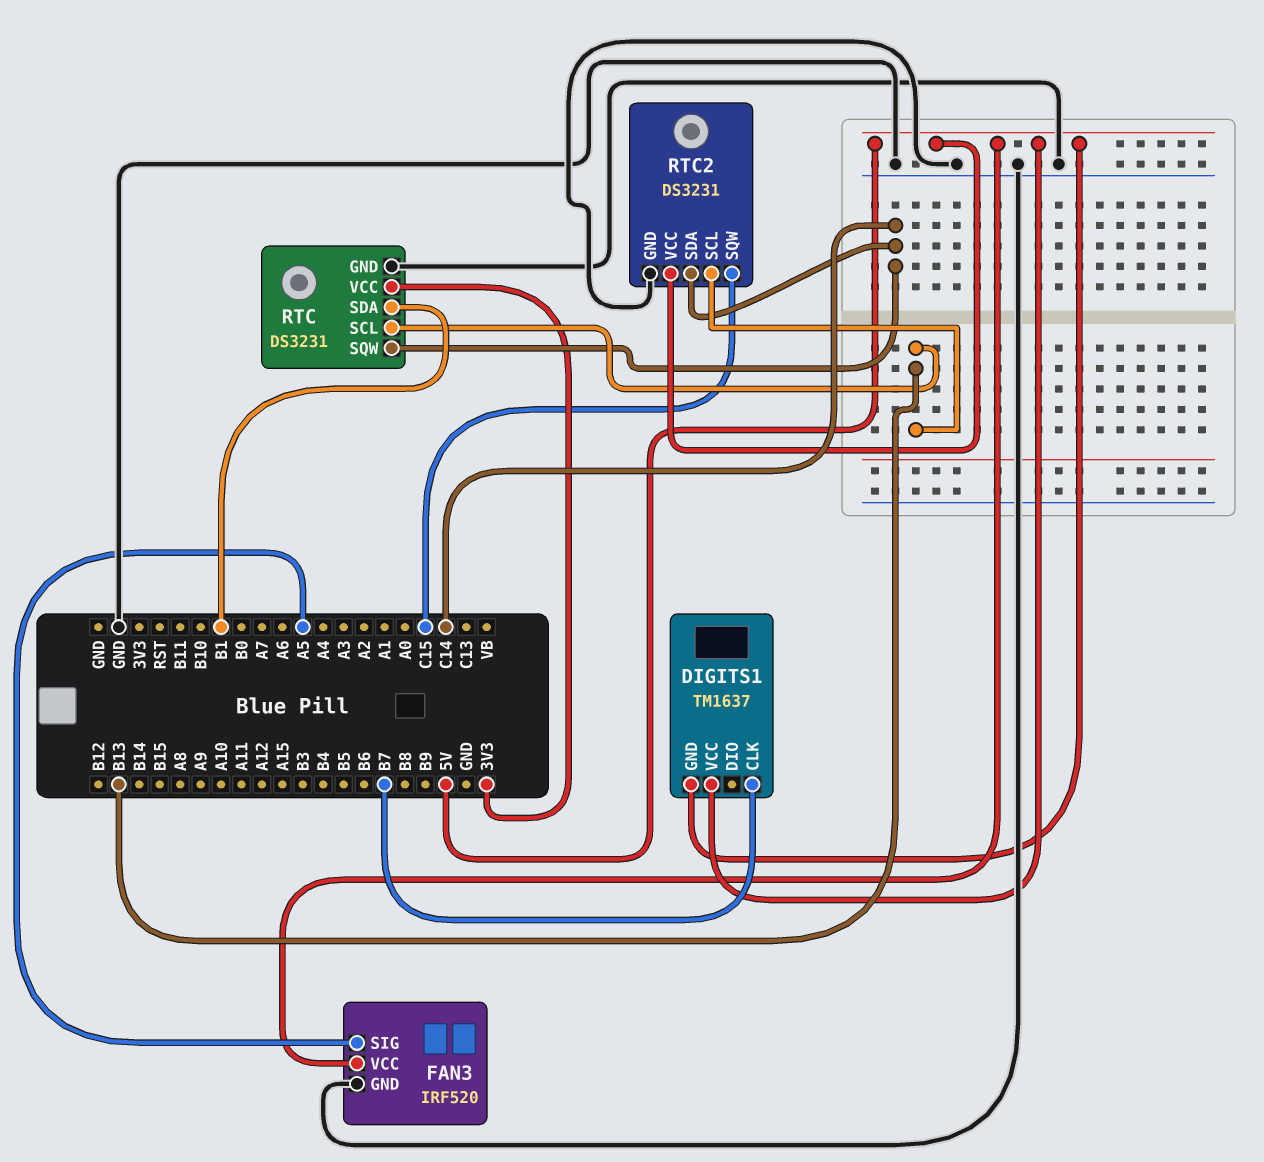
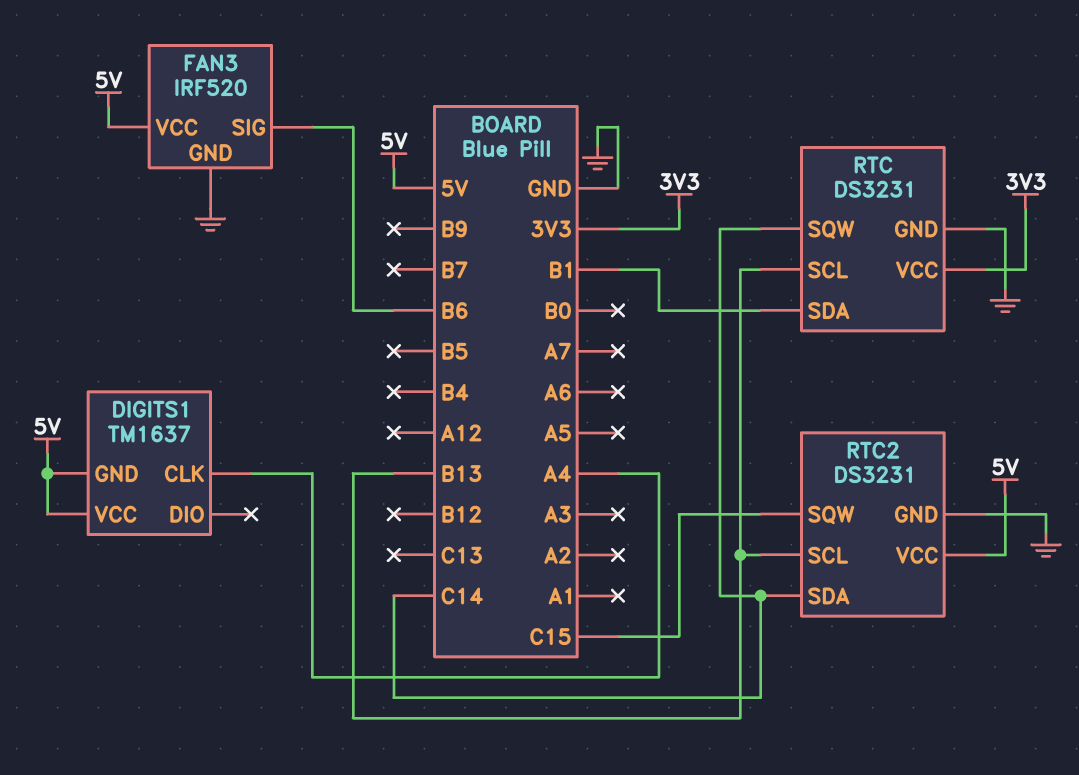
DIGITS1 pin CLK: B7 -> A4
FAN3 pin SIG: A5 -> B6

